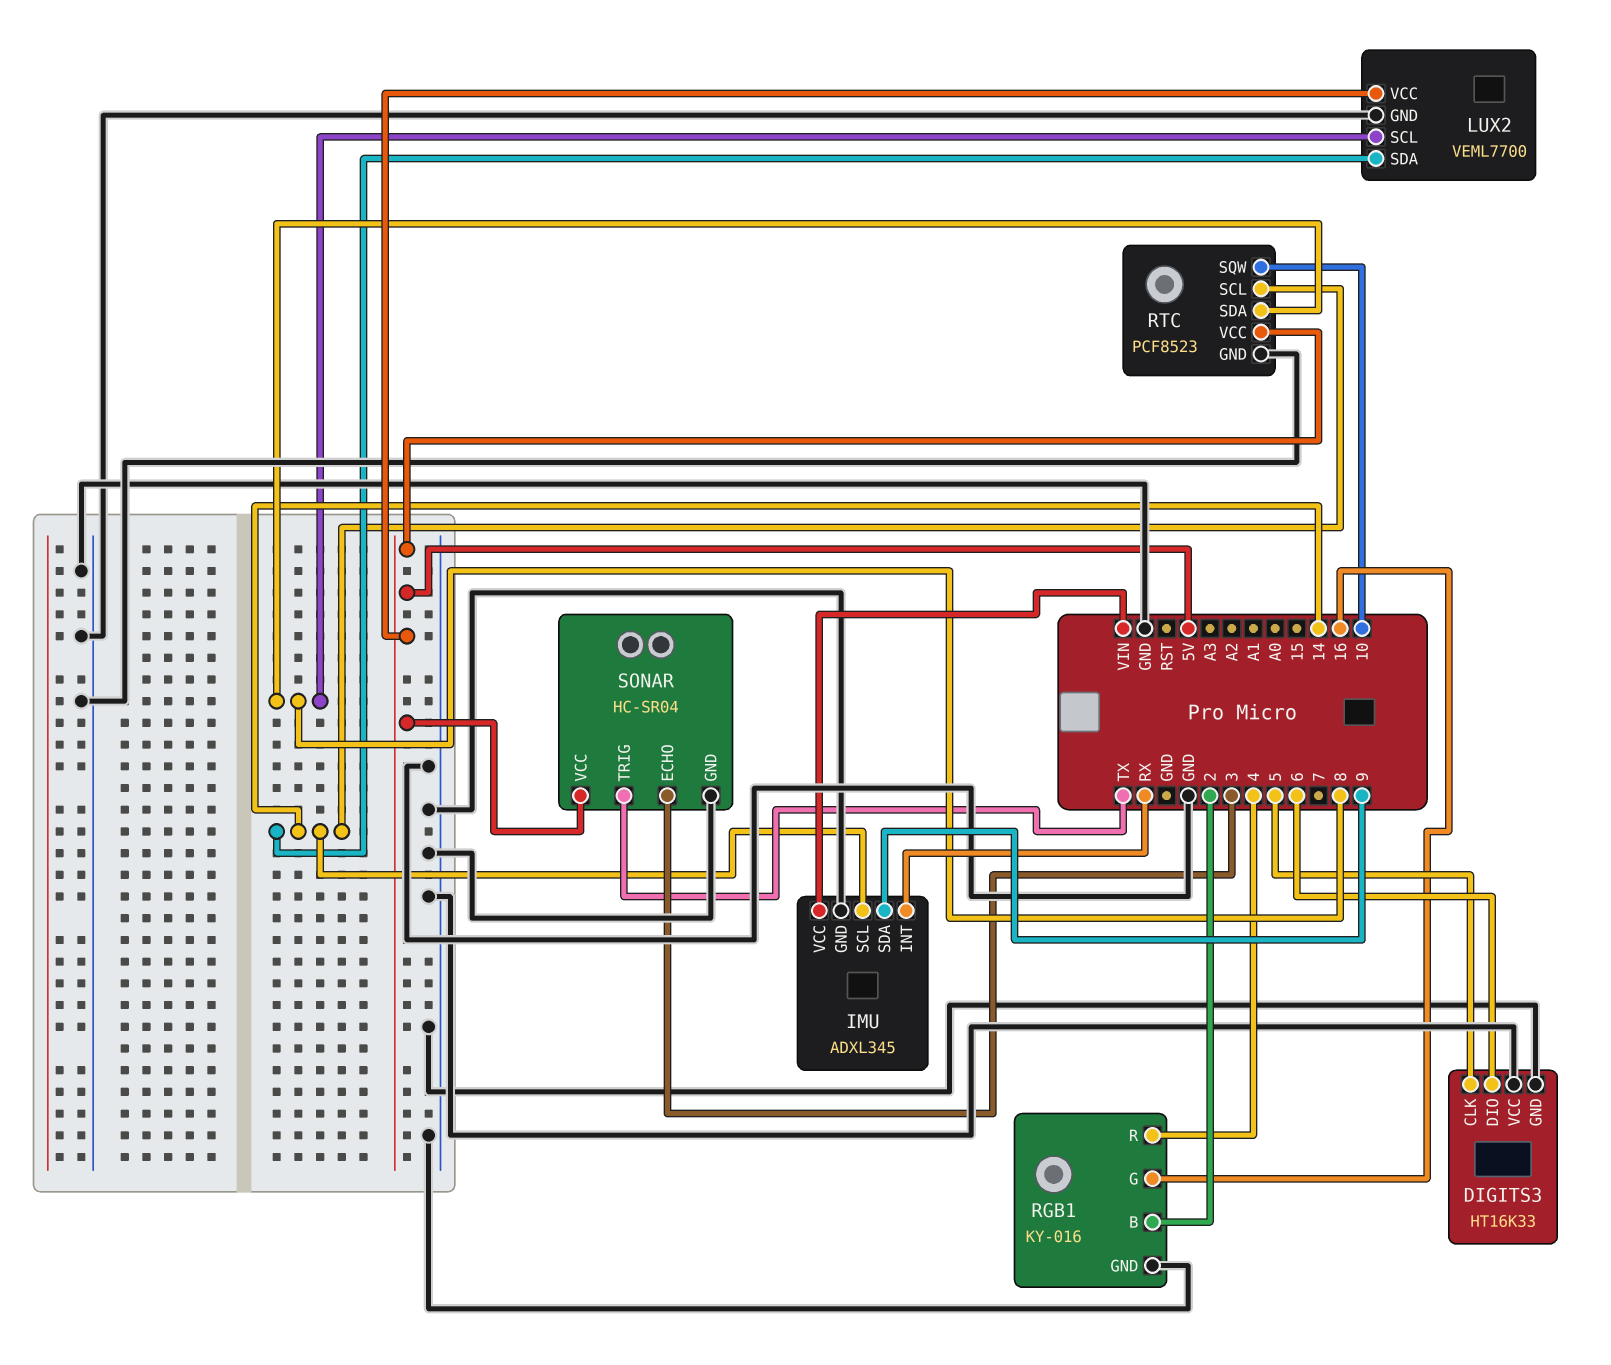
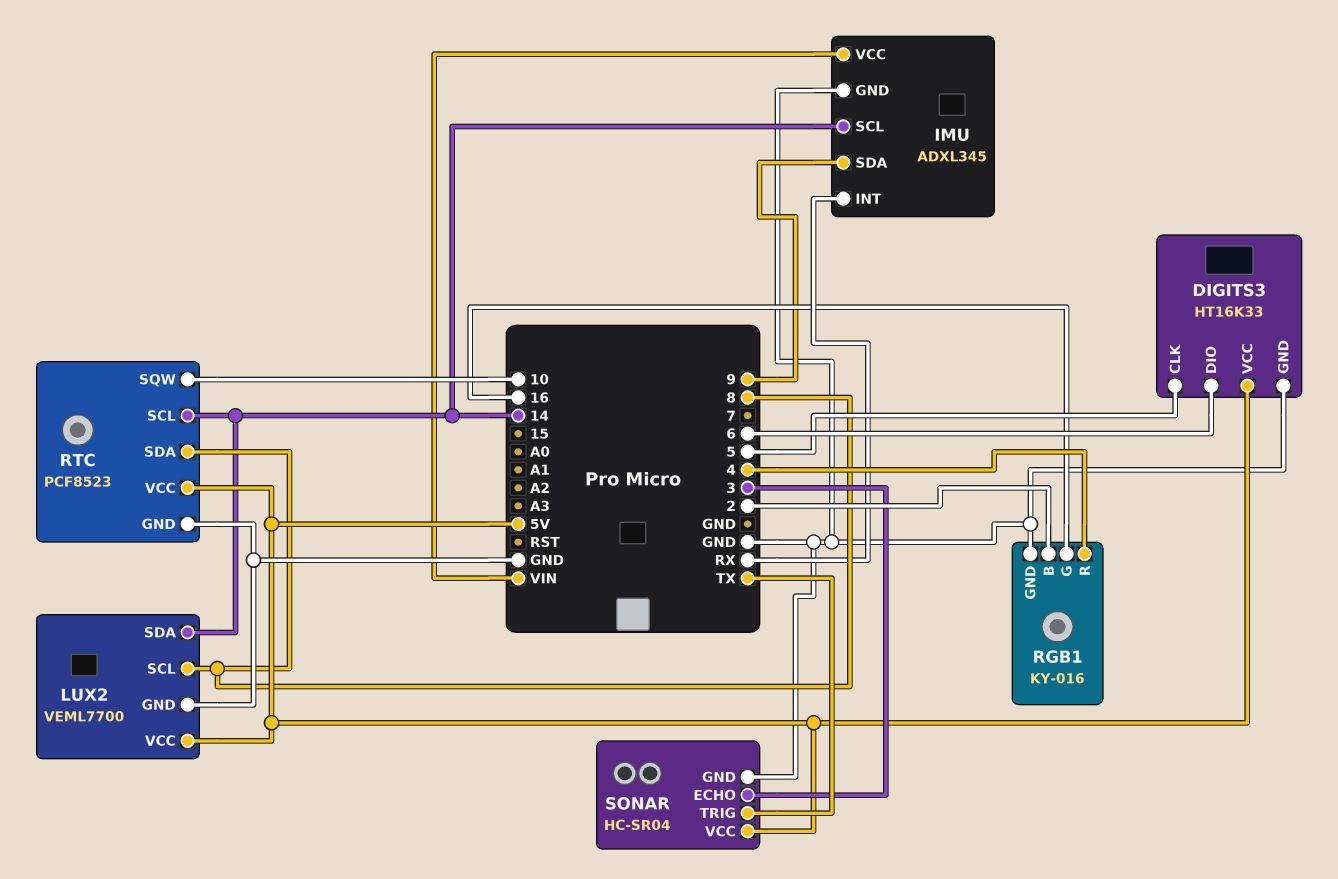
DIGITS3 pin VCC: GND -> 5V

